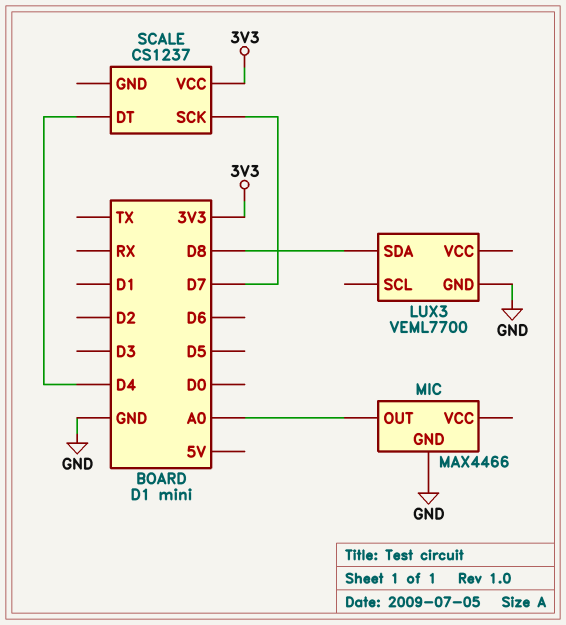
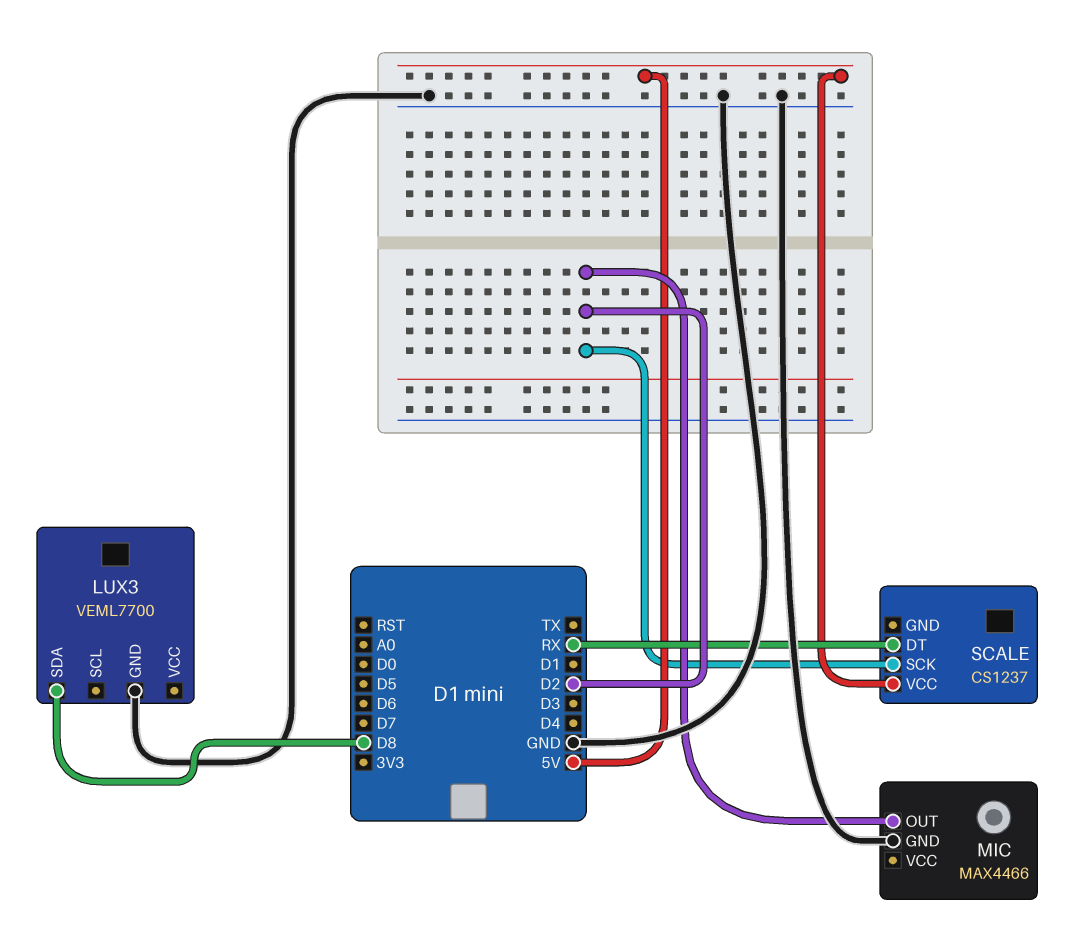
MIC pin OUT: A0 -> D2
SCALE pin DT: D4 -> RX
SCALE pin SCK: D7 -> D2
SCALE pin VCC: 3V3 -> 5V

